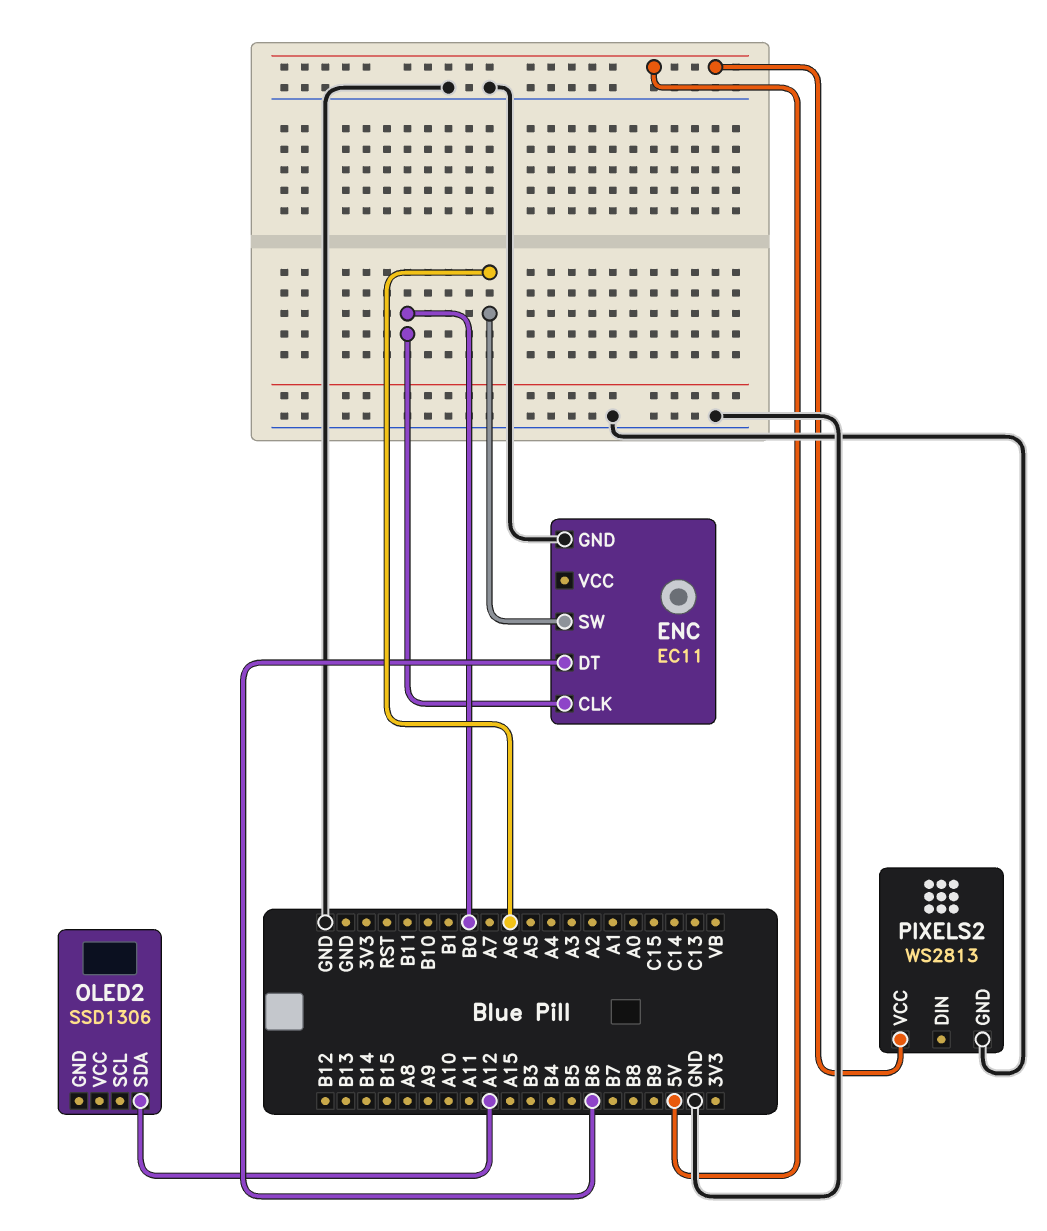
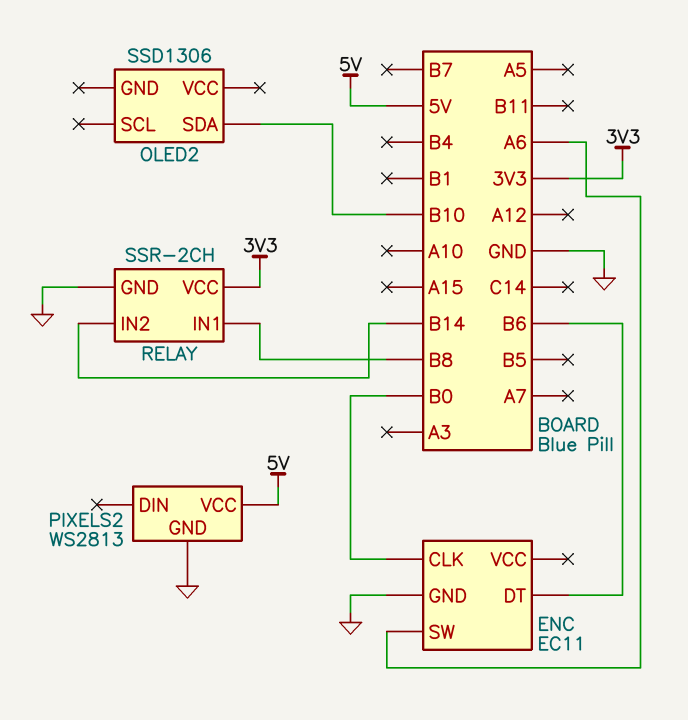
OLED2 pin SDA: A12 -> B10
RELAY: none -> SSR-2CH
RELAY pin GND: none -> GND
RELAY pin IN1: none -> B8
RELAY pin IN2: none -> B14
RELAY pin VCC: none -> 3V3

